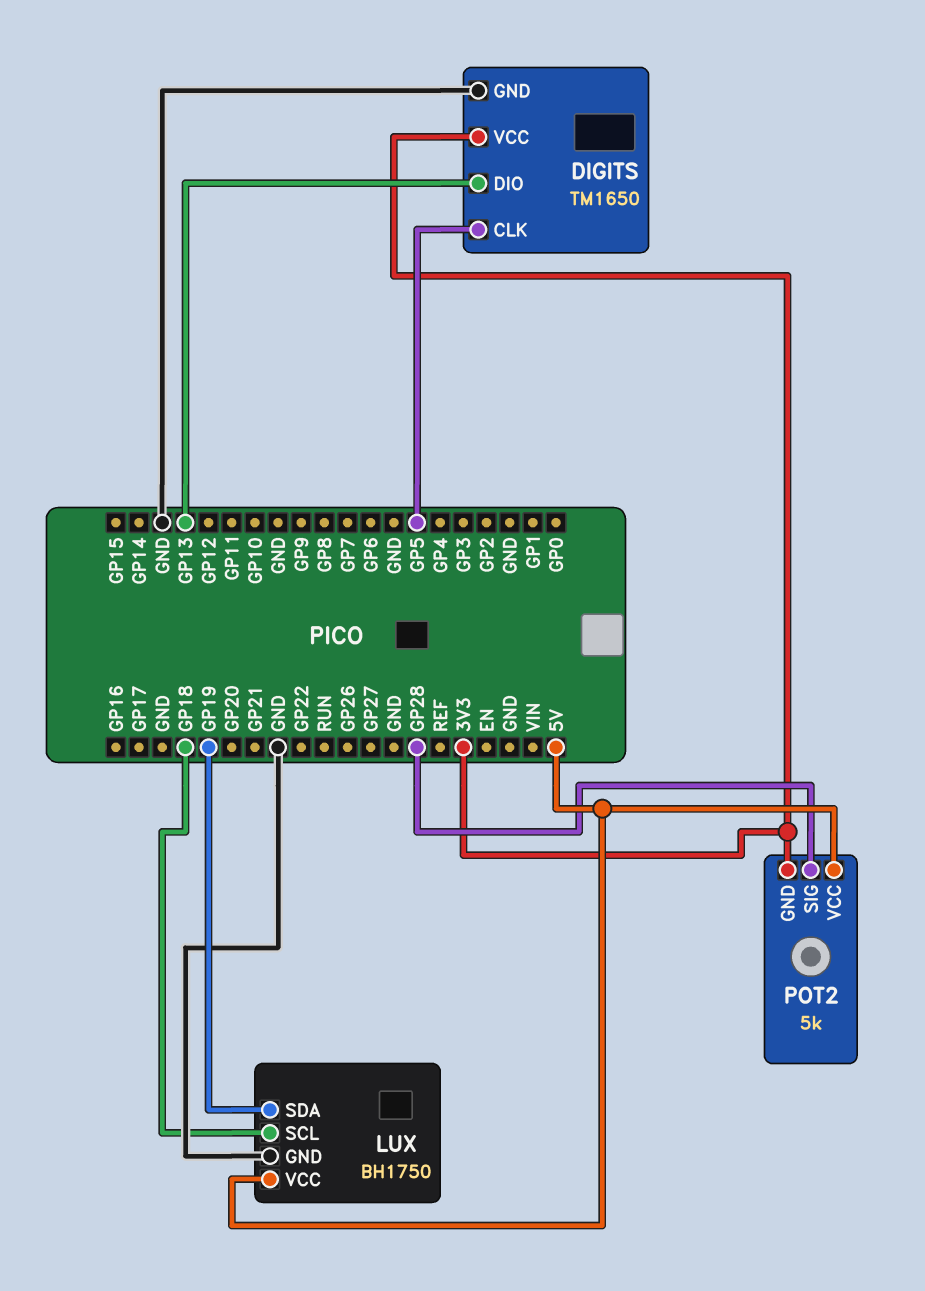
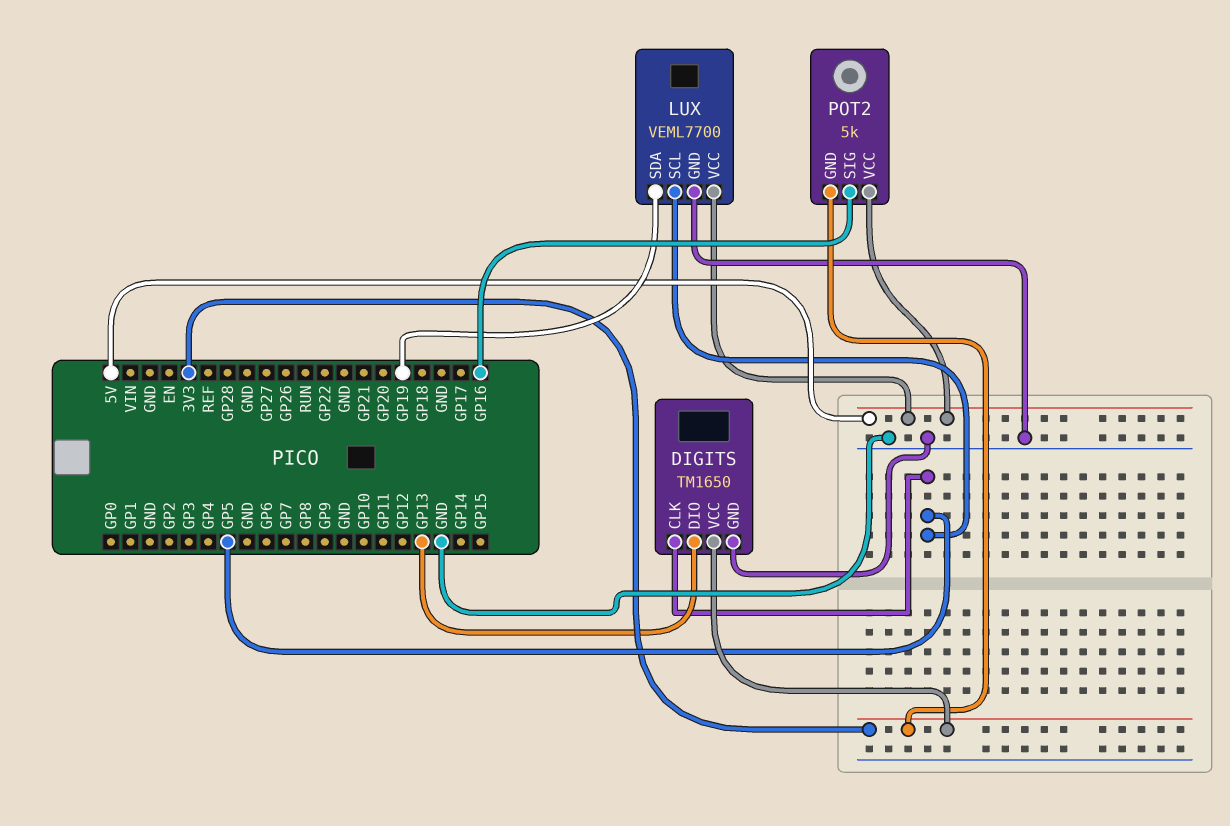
LUX: BH1750 -> VEML7700
LUX pin SCL: GP18 -> GP5
POT2 pin SIG: GP28 -> GP16

